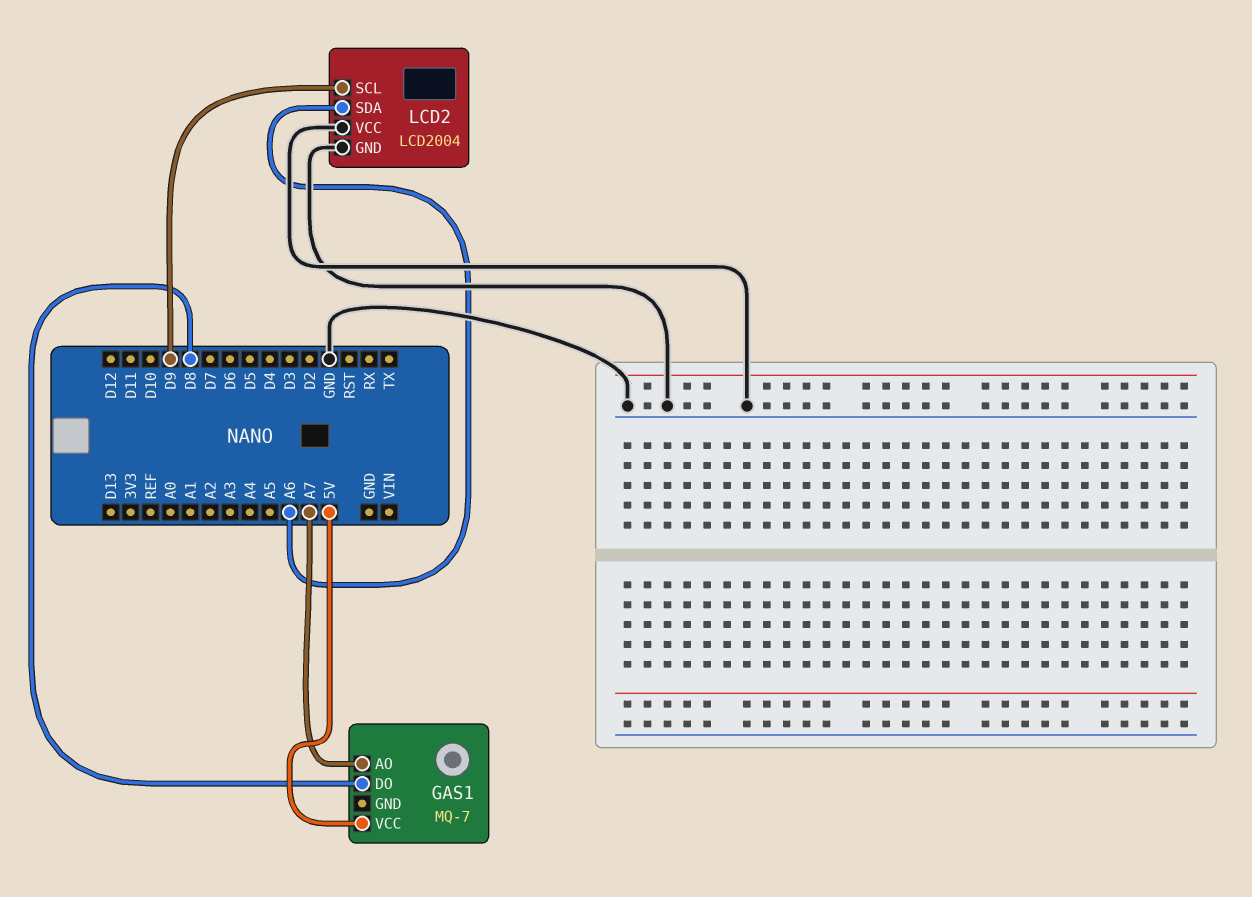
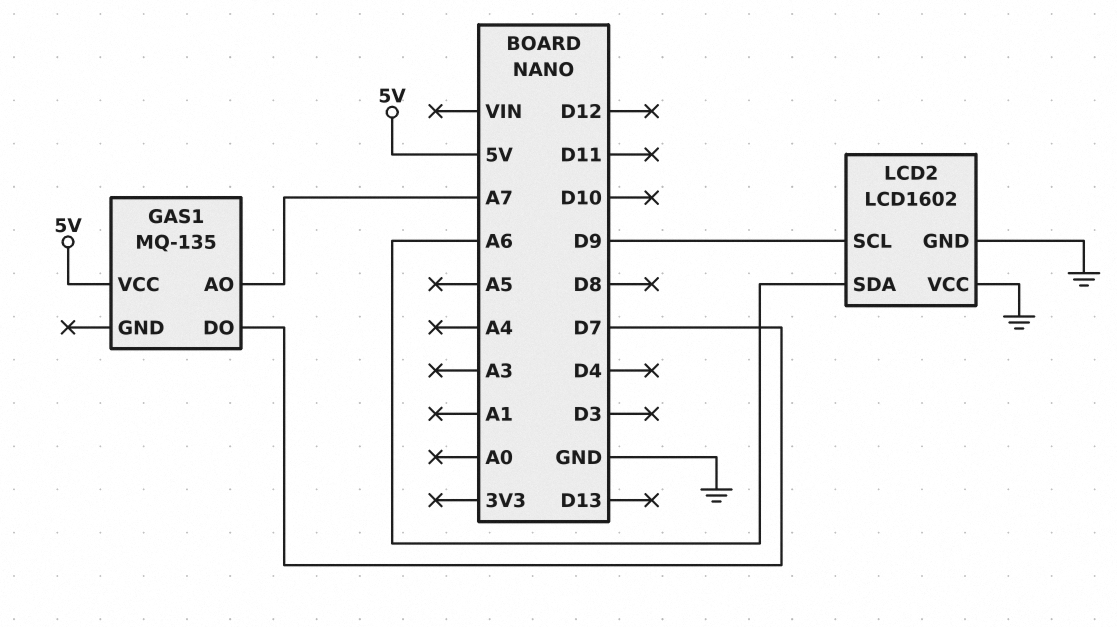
GAS1: MQ-7 -> MQ-135
GAS1 pin DO: D8 -> D7
LCD2: LCD2004 -> LCD1602

